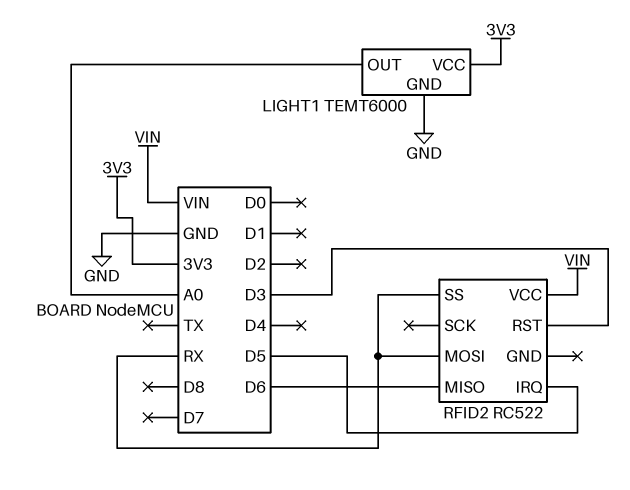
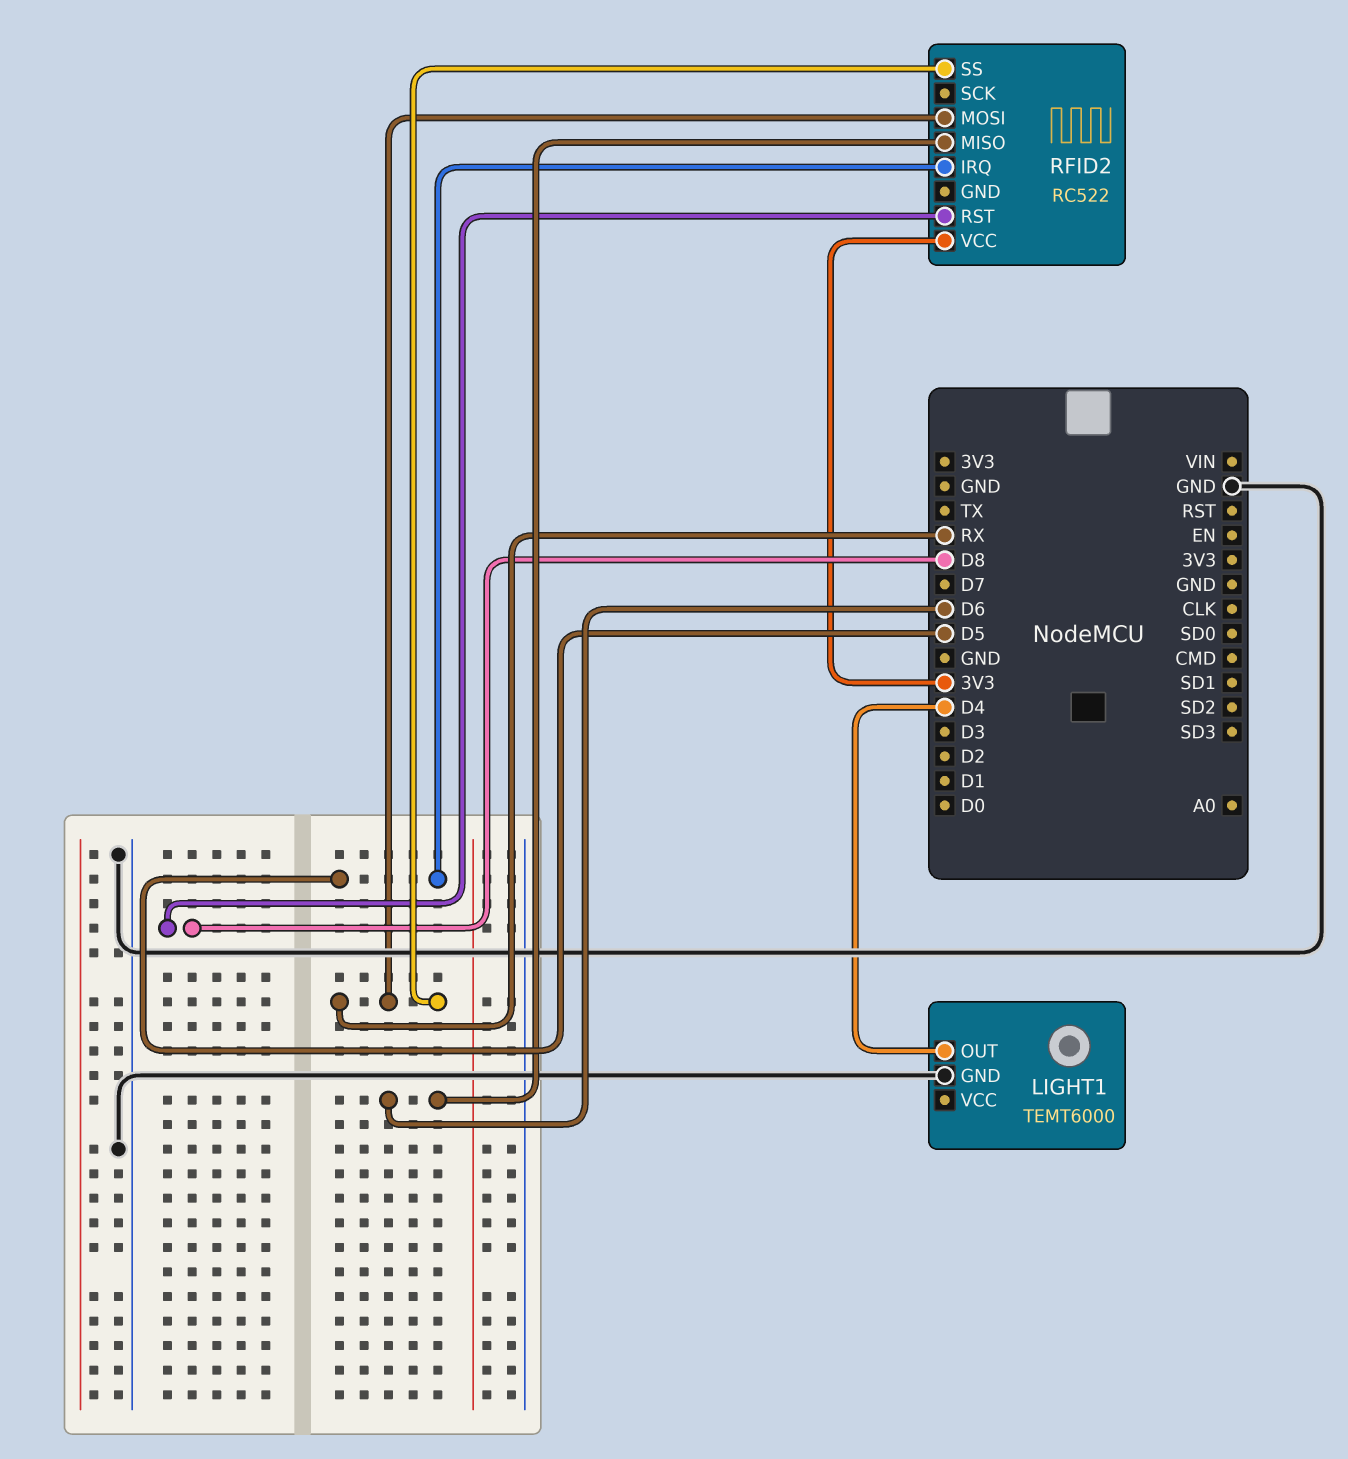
LIGHT1 pin OUT: A0 -> D4
LIGHT1 pin VCC: 3V3 -> none
RFID2 pin RST: D3 -> D8
RFID2 pin VCC: VIN -> 3V3

